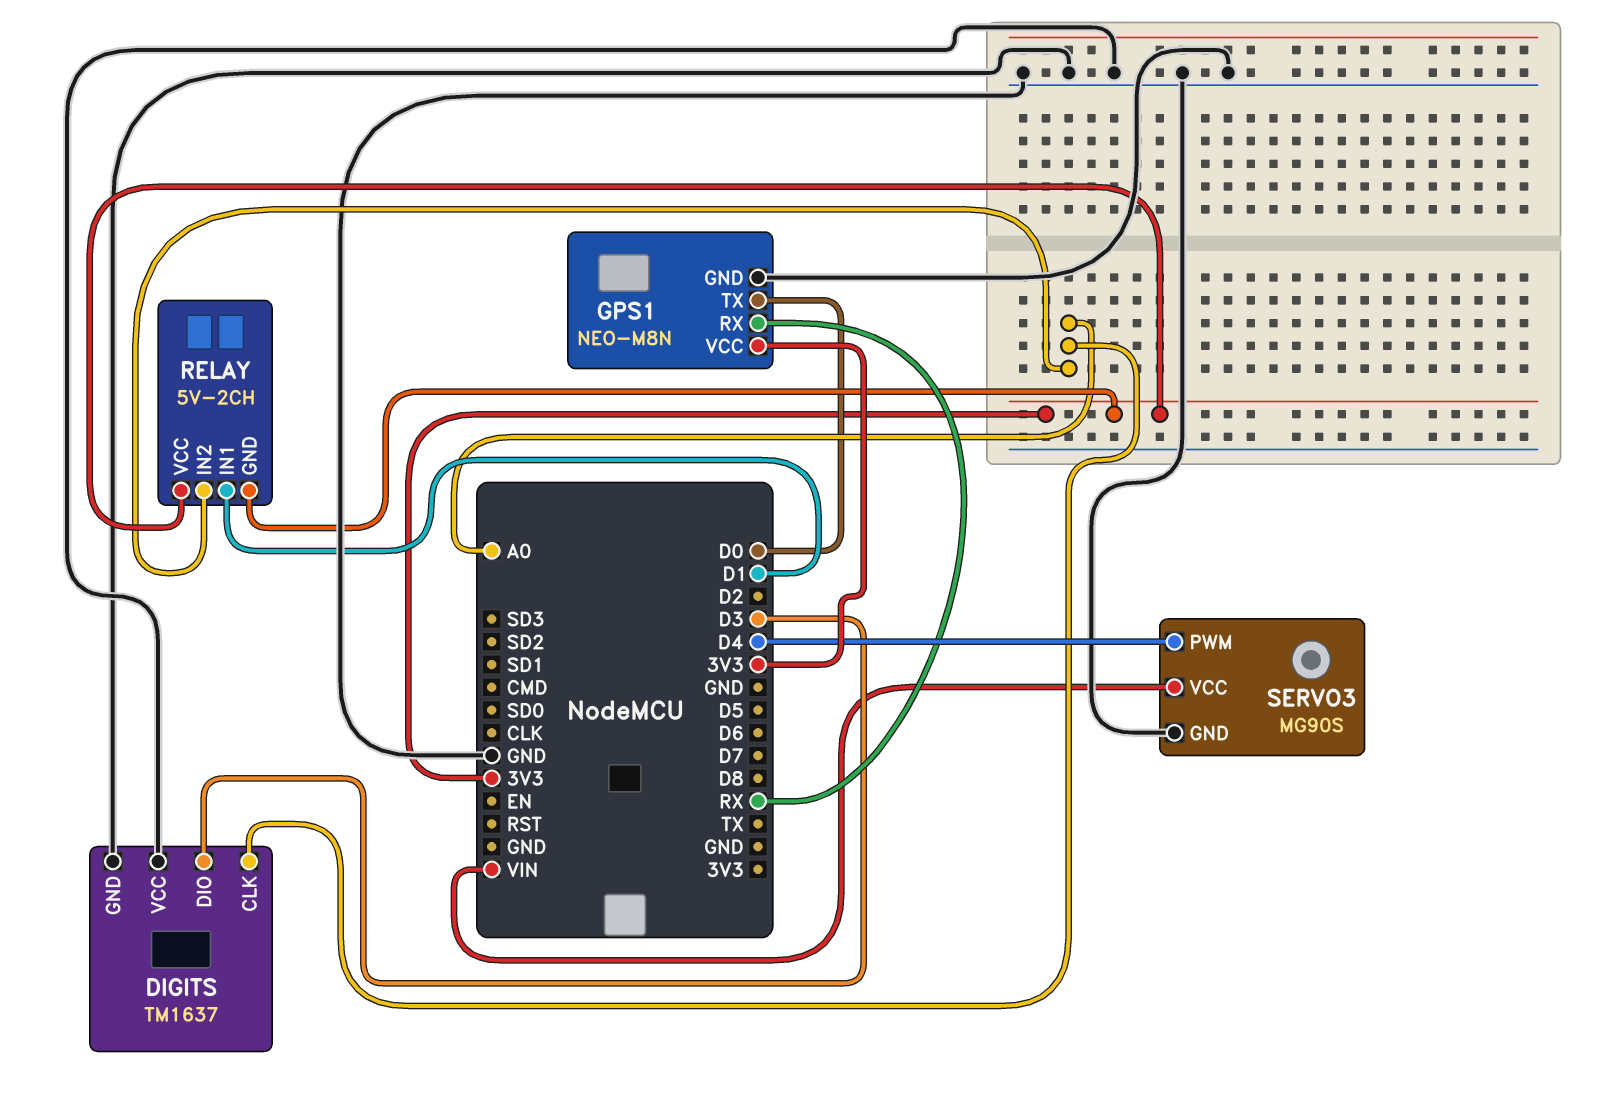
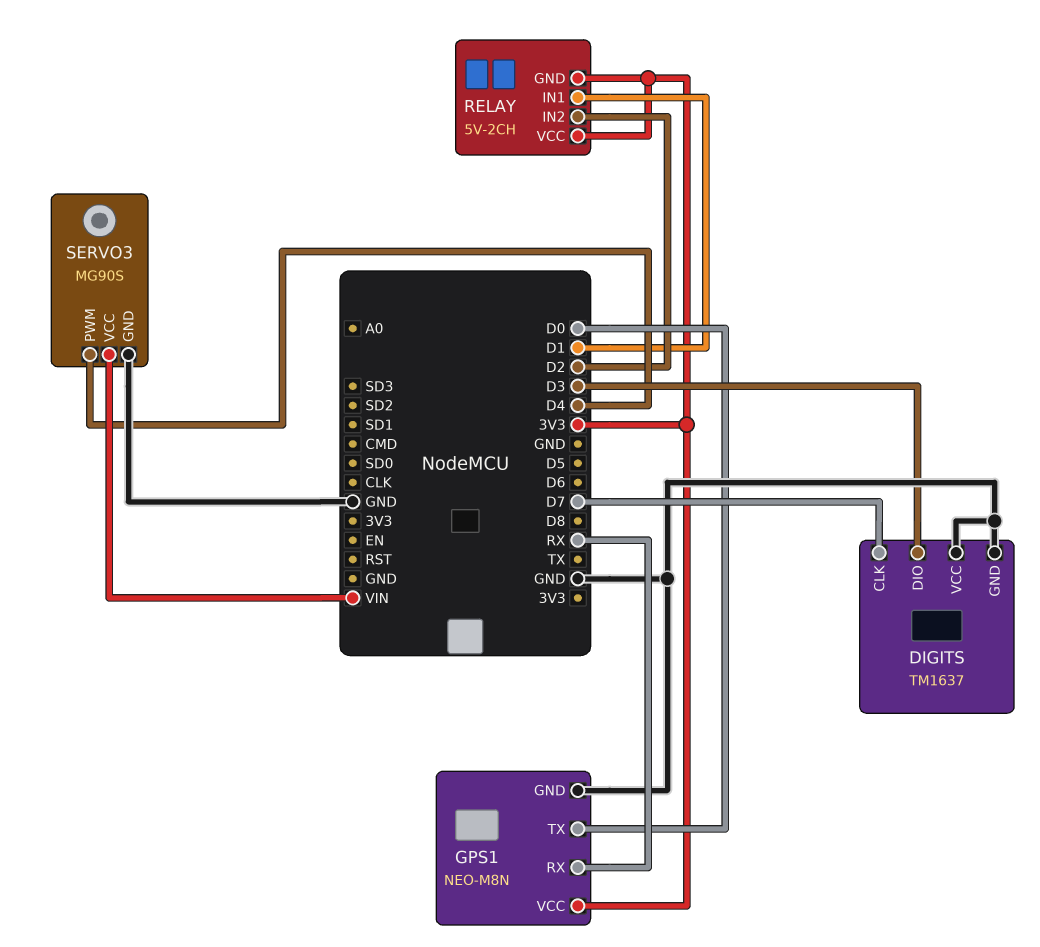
DIGITS pin CLK: A0 -> D7
RELAY pin IN2: A0 -> D2

